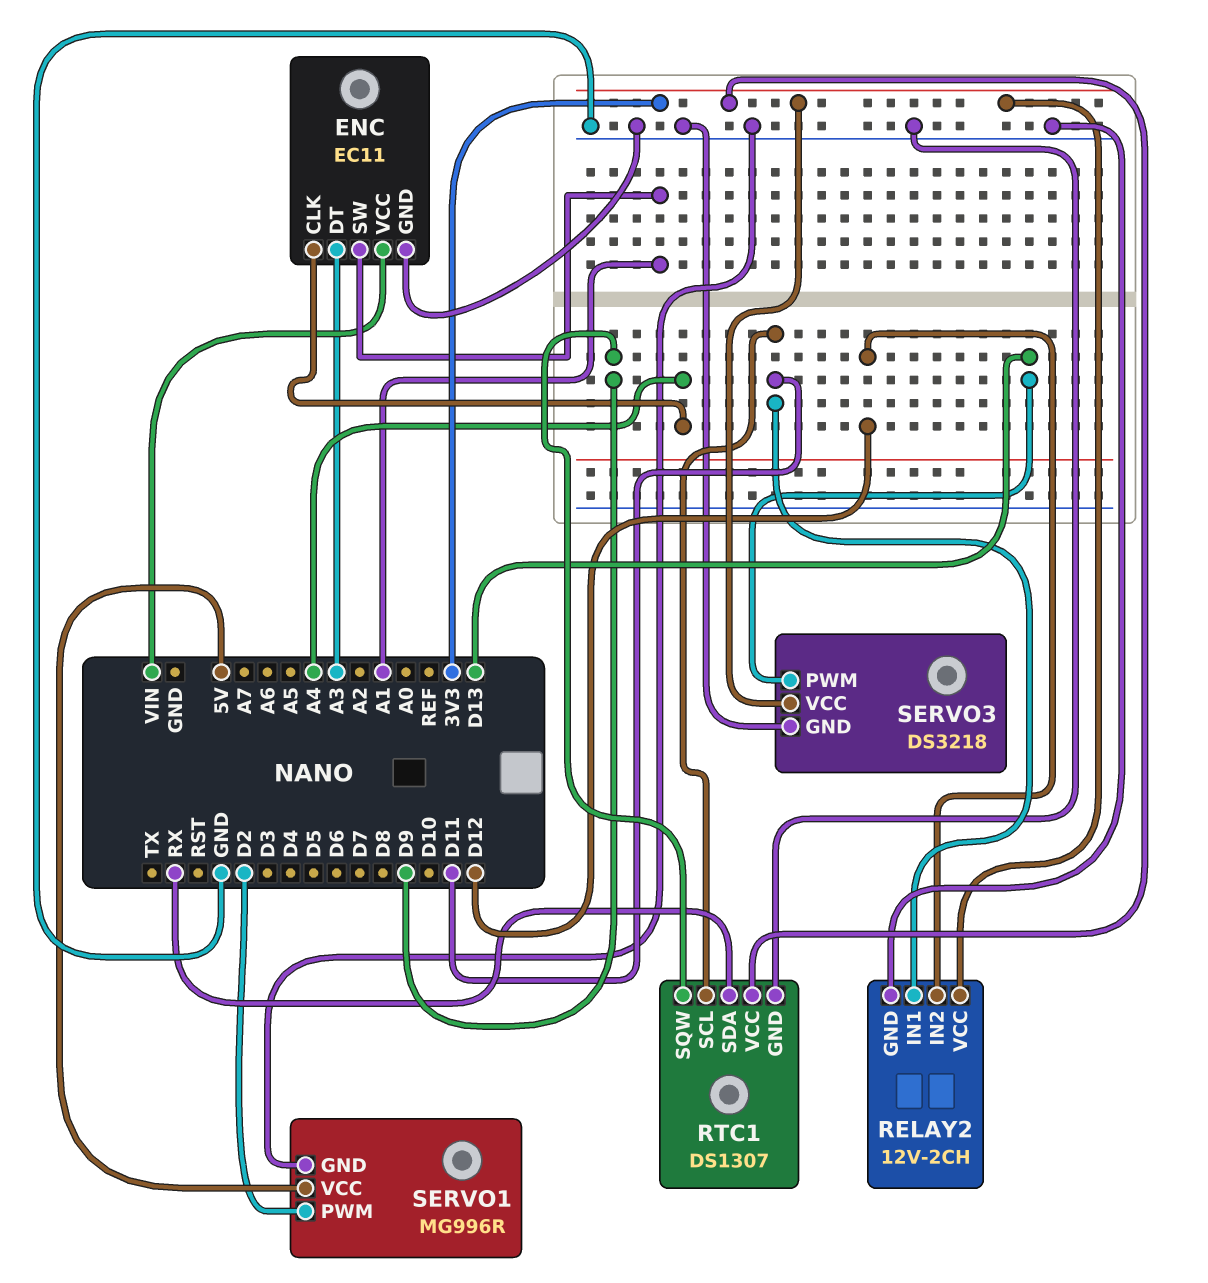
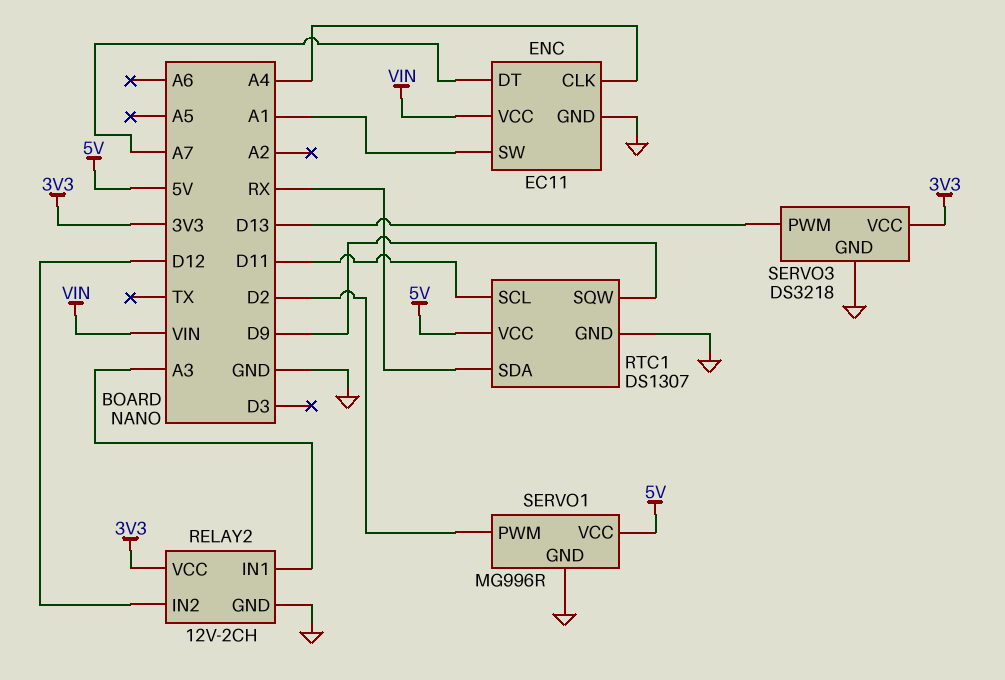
ENC pin DT: A3 -> A7
RELAY2 pin IN1: D11 -> A3
RTC1 pin VCC: 3V3 -> 5V

